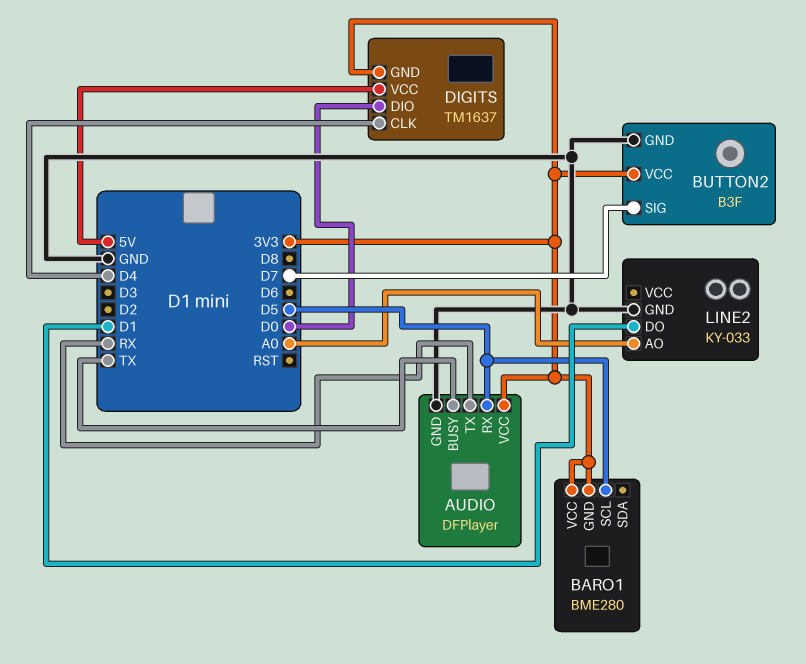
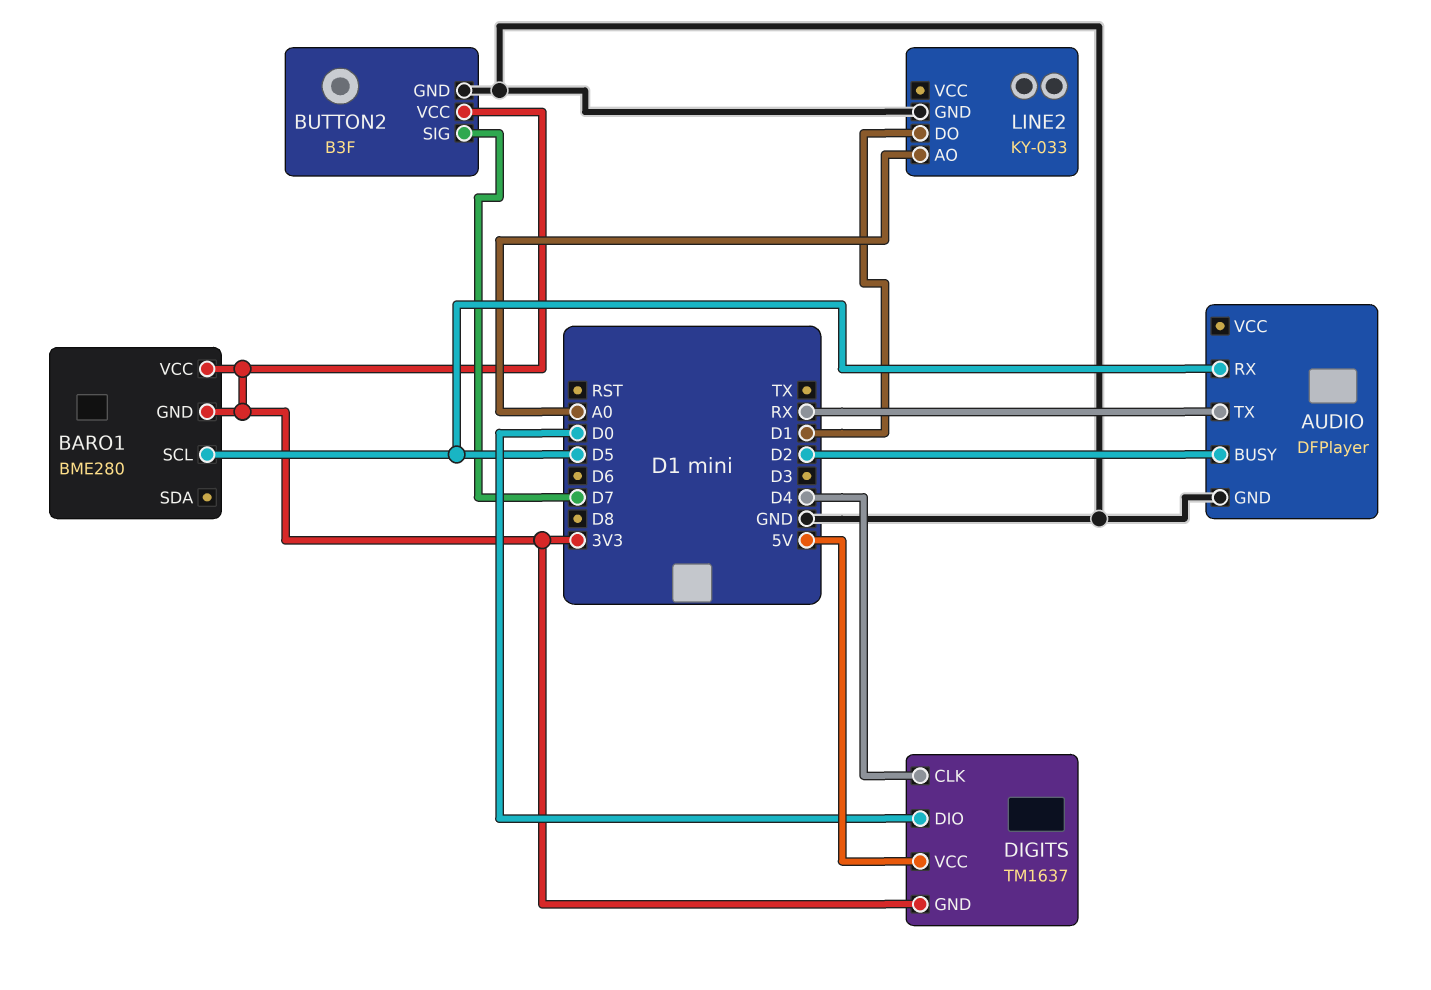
AUDIO pin BUSY: TX -> D2
AUDIO pin VCC: 3V3 -> none

